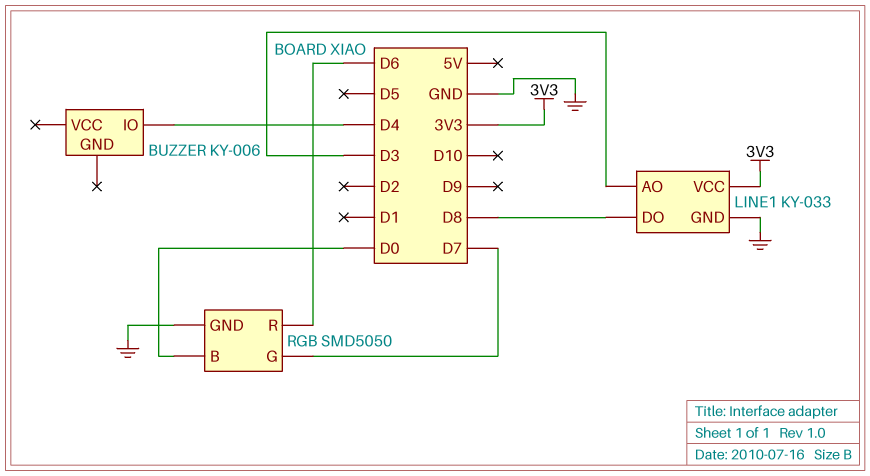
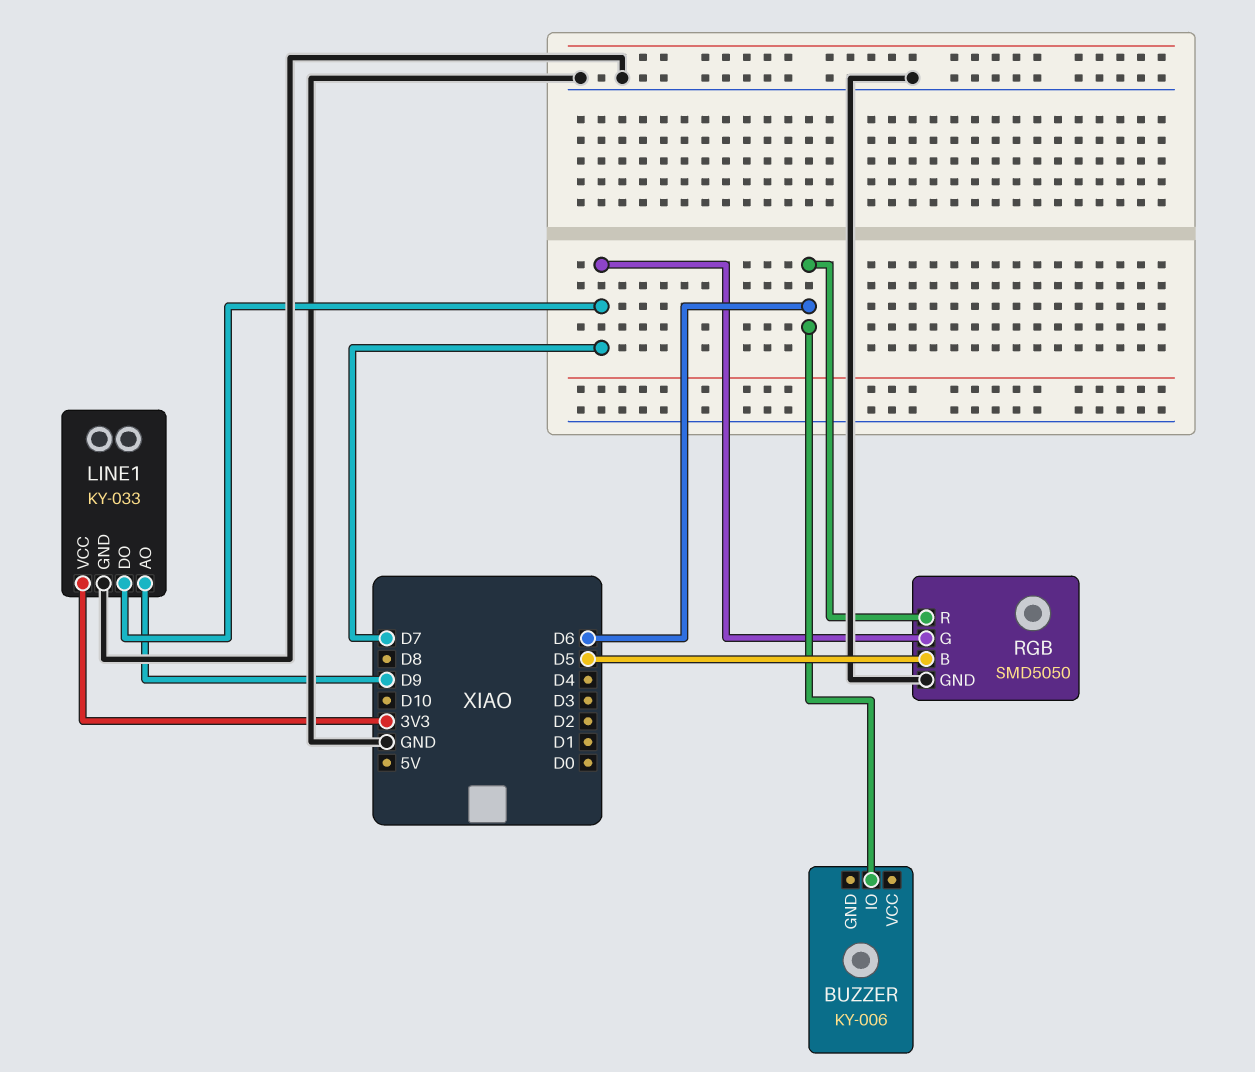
BUZZER pin IO: D4 -> D6
LINE1 pin AO: D3 -> D9
LINE1 pin DO: D8 -> D7
RGB pin B: D0 -> D5

